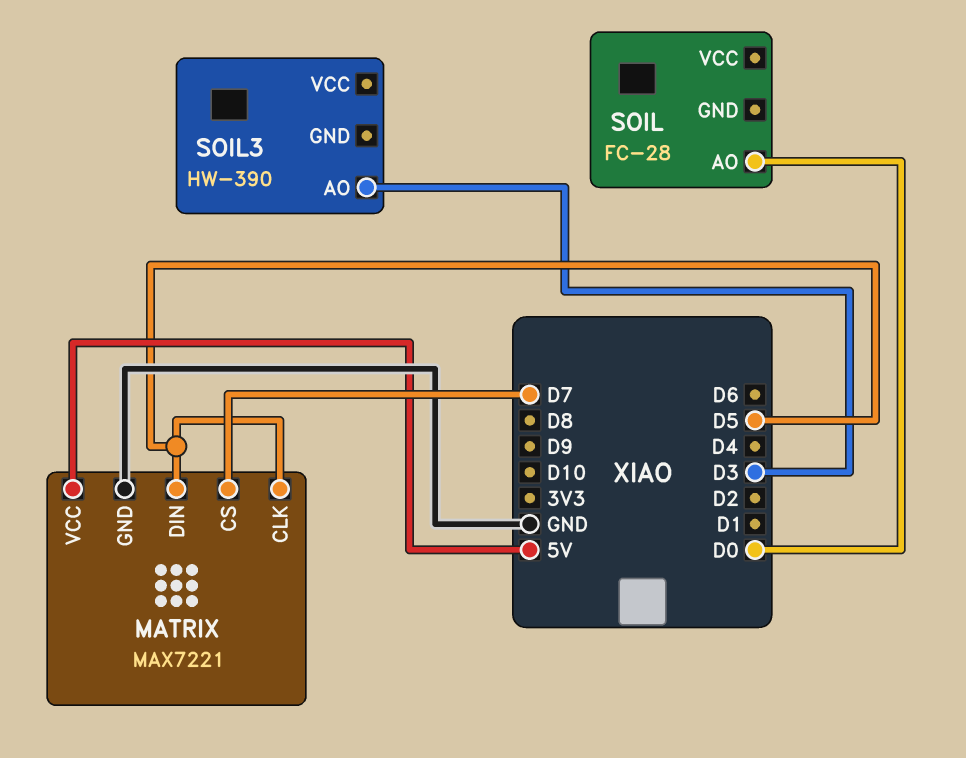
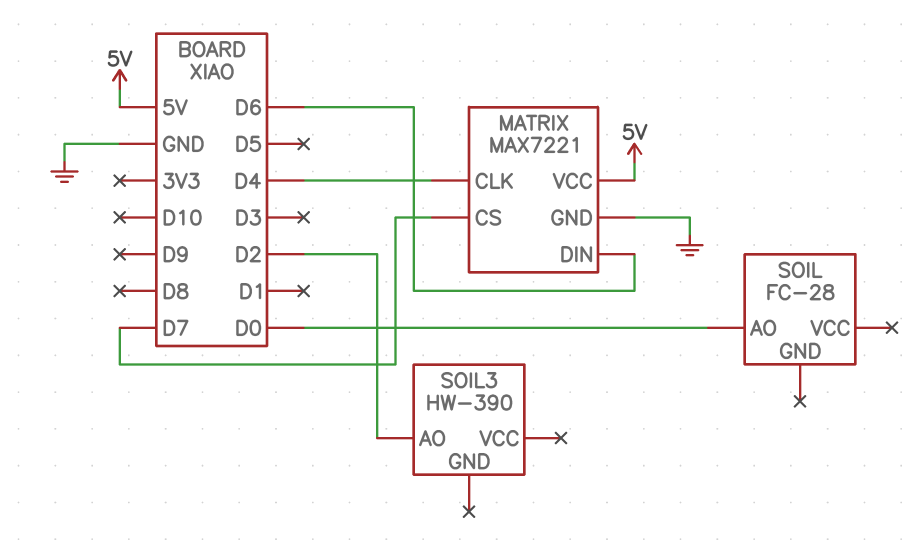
MATRIX pin CLK: D5 -> D4
MATRIX pin DIN: D5 -> D6
SOIL3 pin AO: D3 -> D2

